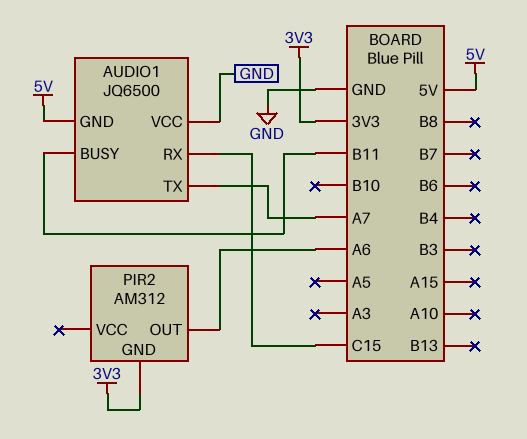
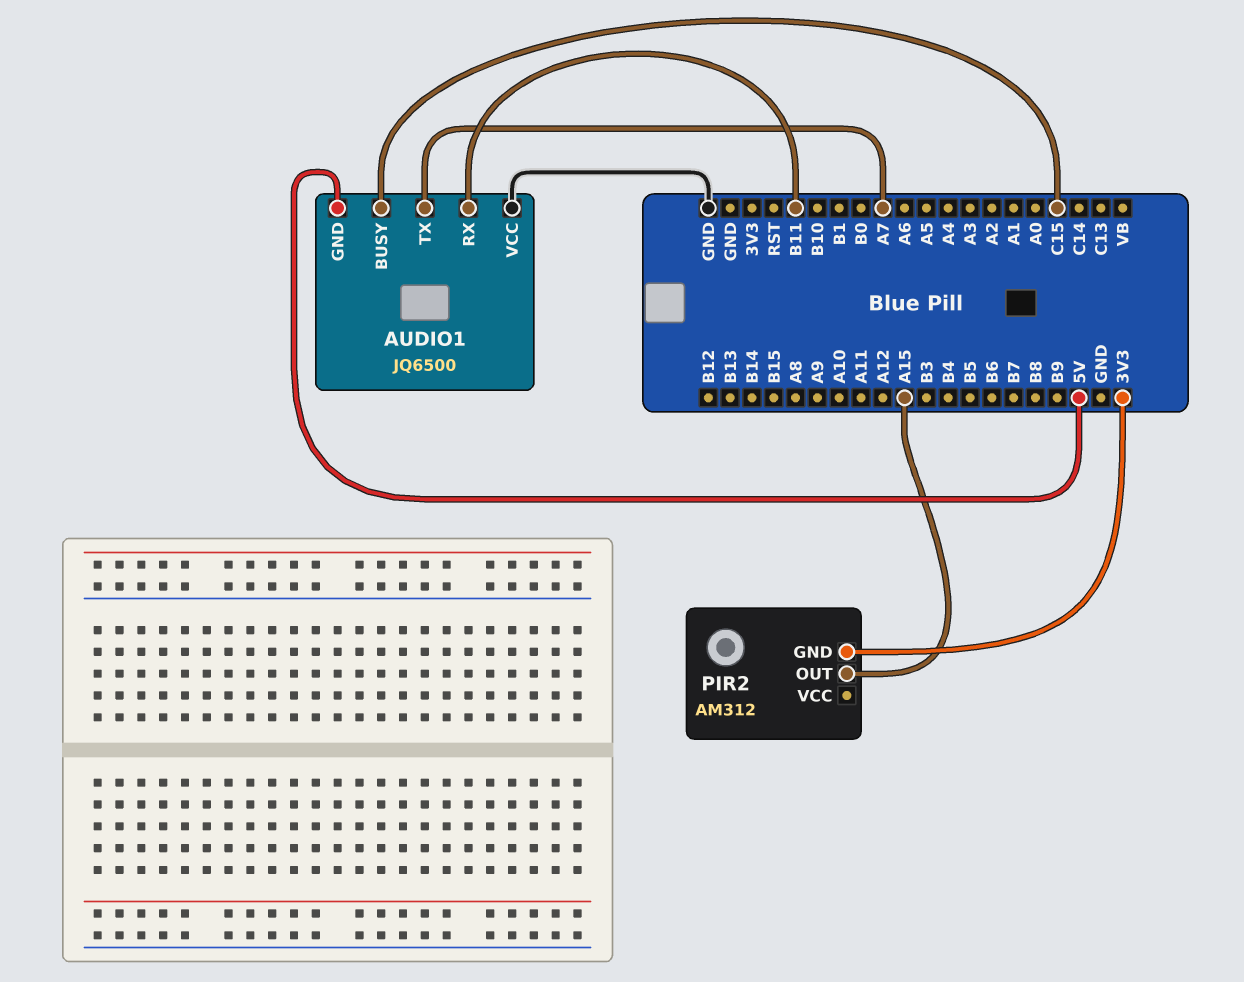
AUDIO1 pin BUSY: B11 -> C15
AUDIO1 pin RX: C15 -> B11
PIR2 pin OUT: A6 -> A15

